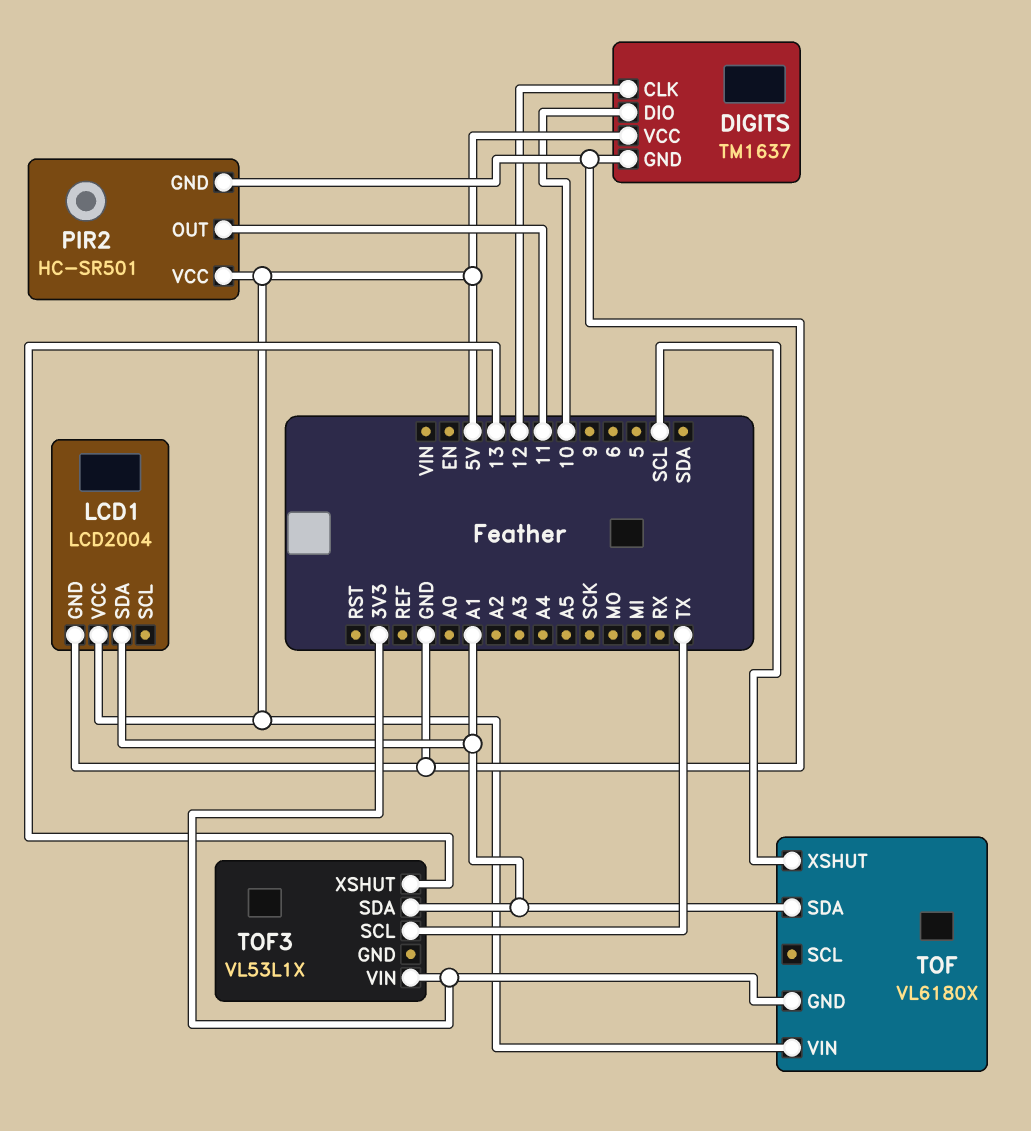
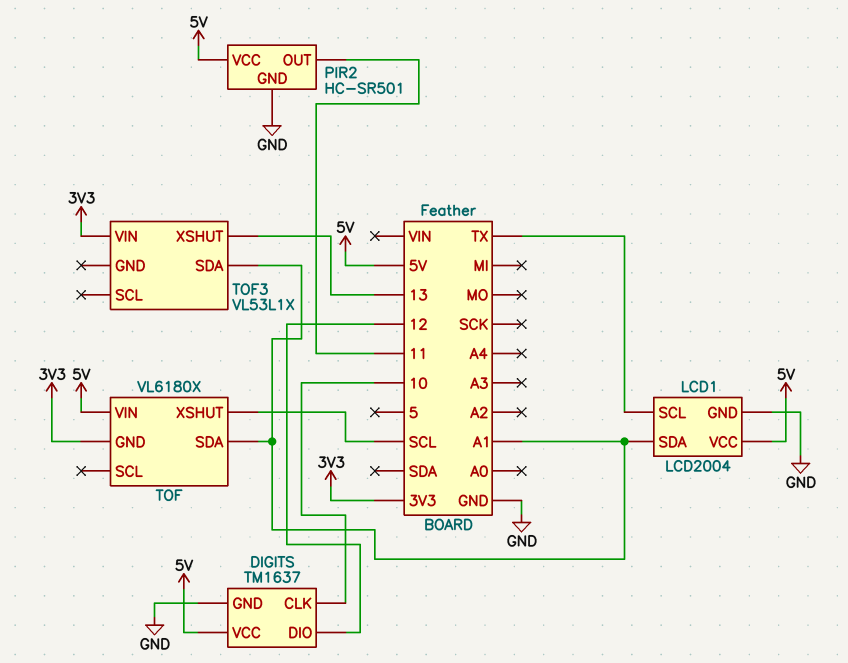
DIGITS pin CLK: 12 -> 10
DIGITS pin DIO: 10 -> 12
LCD1 pin SCL: none -> TX
TOF3 pin SCL: TX -> none

